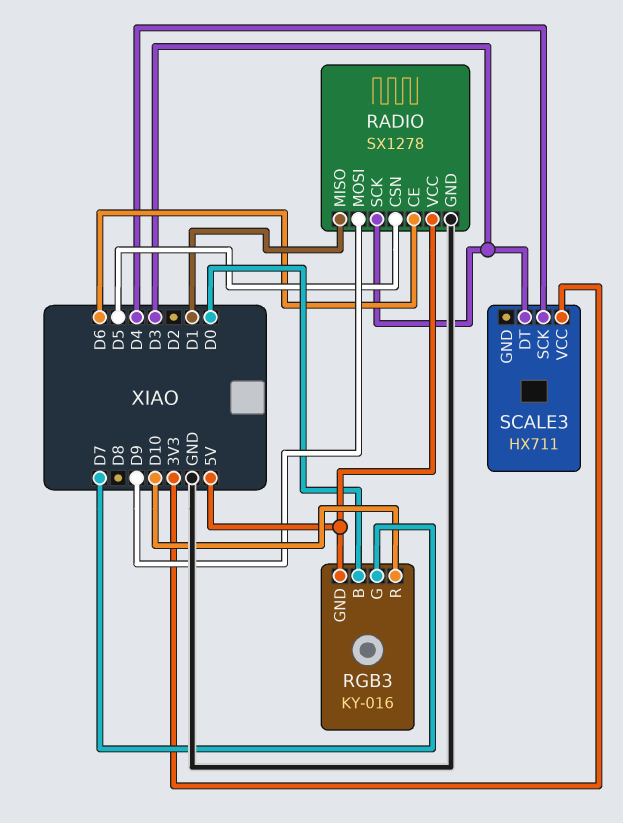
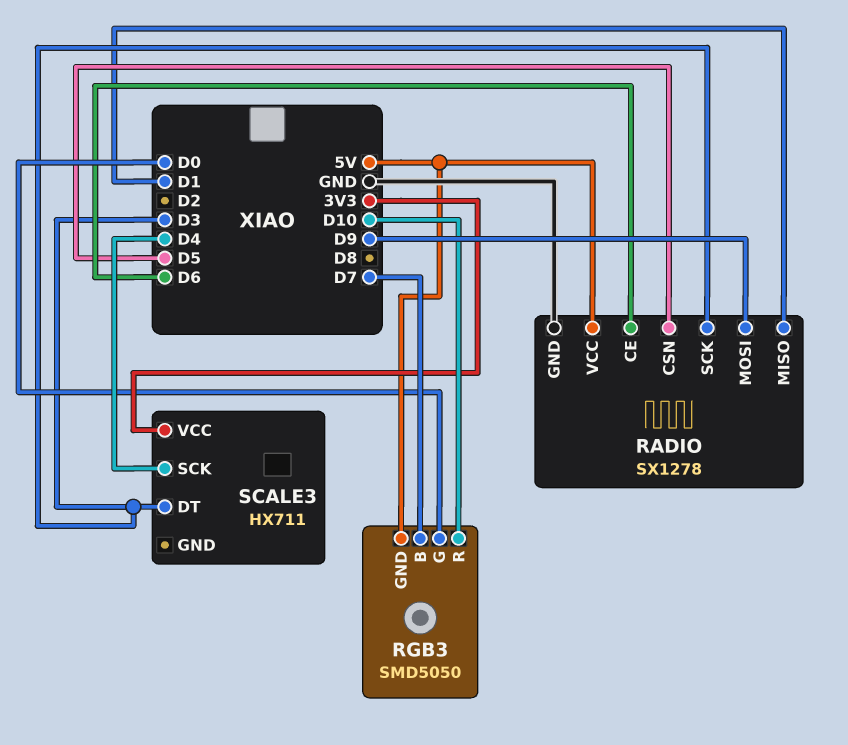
RGB3: KY-016 -> SMD5050
RGB3 pin B: D0 -> D7
RGB3 pin G: D7 -> D0

